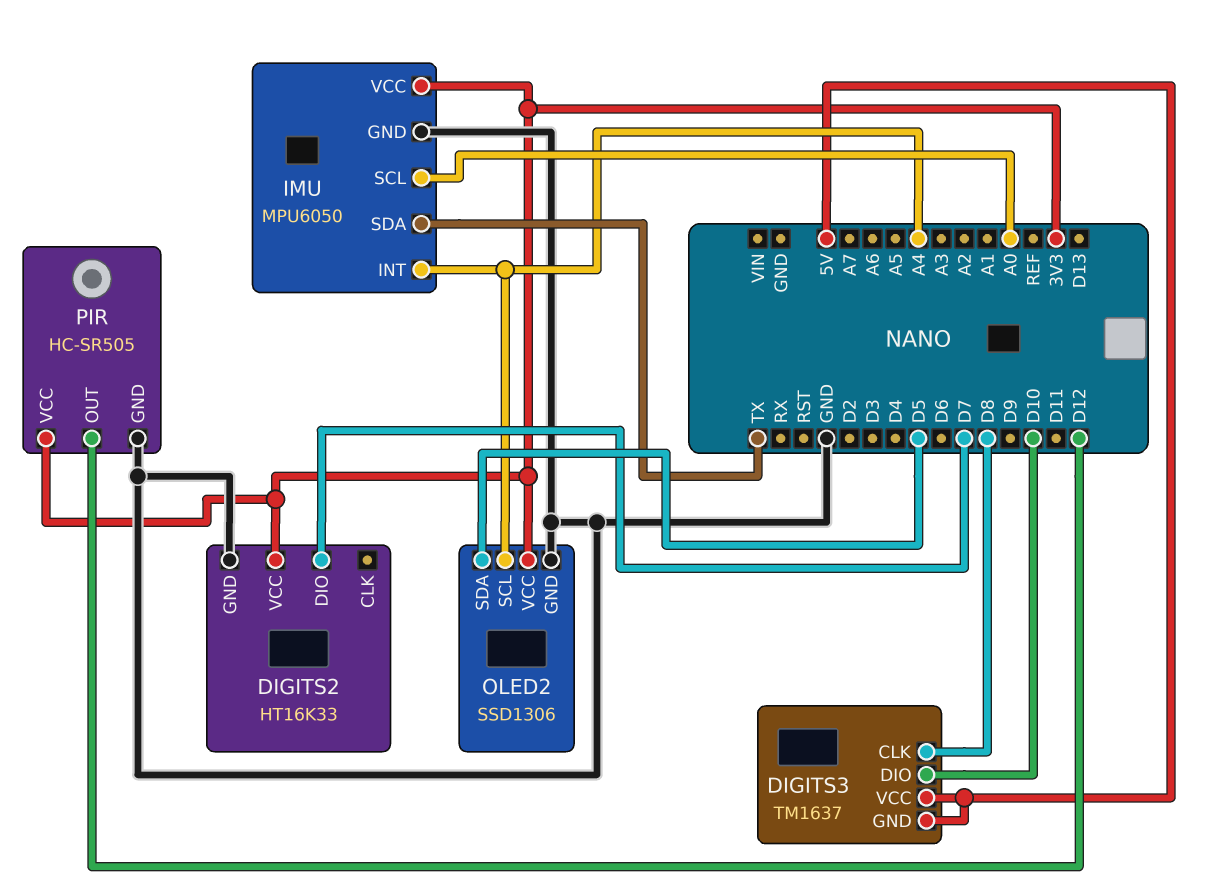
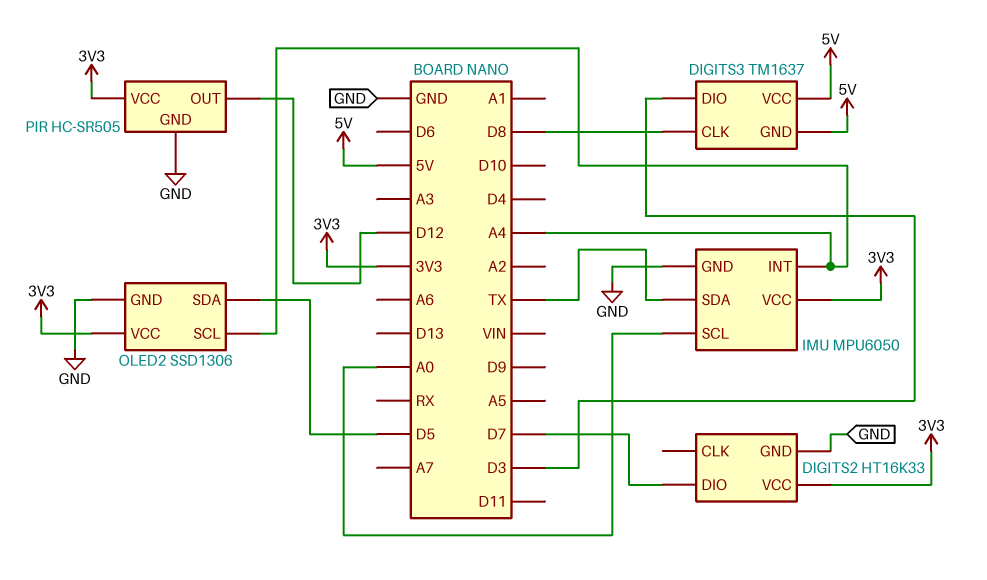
DIGITS3 pin DIO: D10 -> D3

